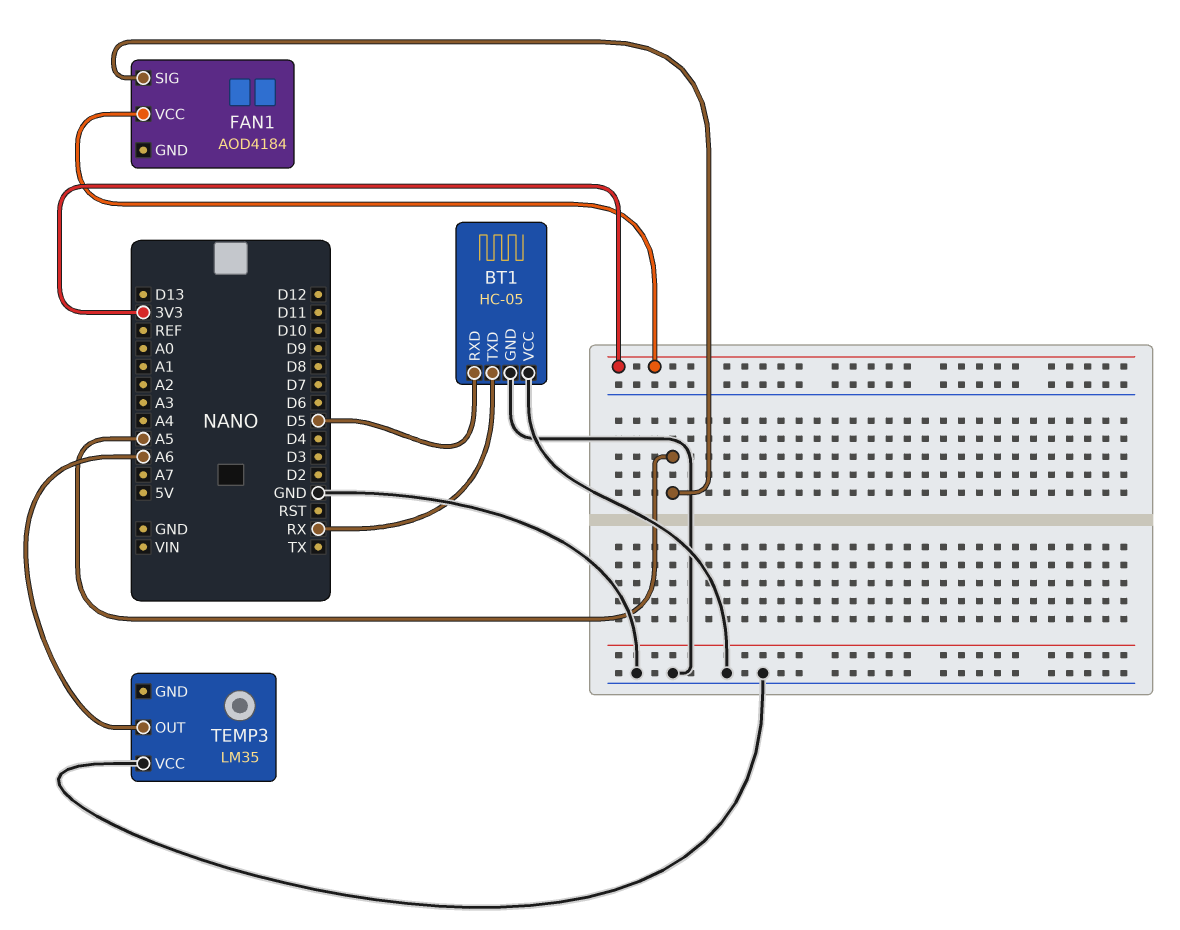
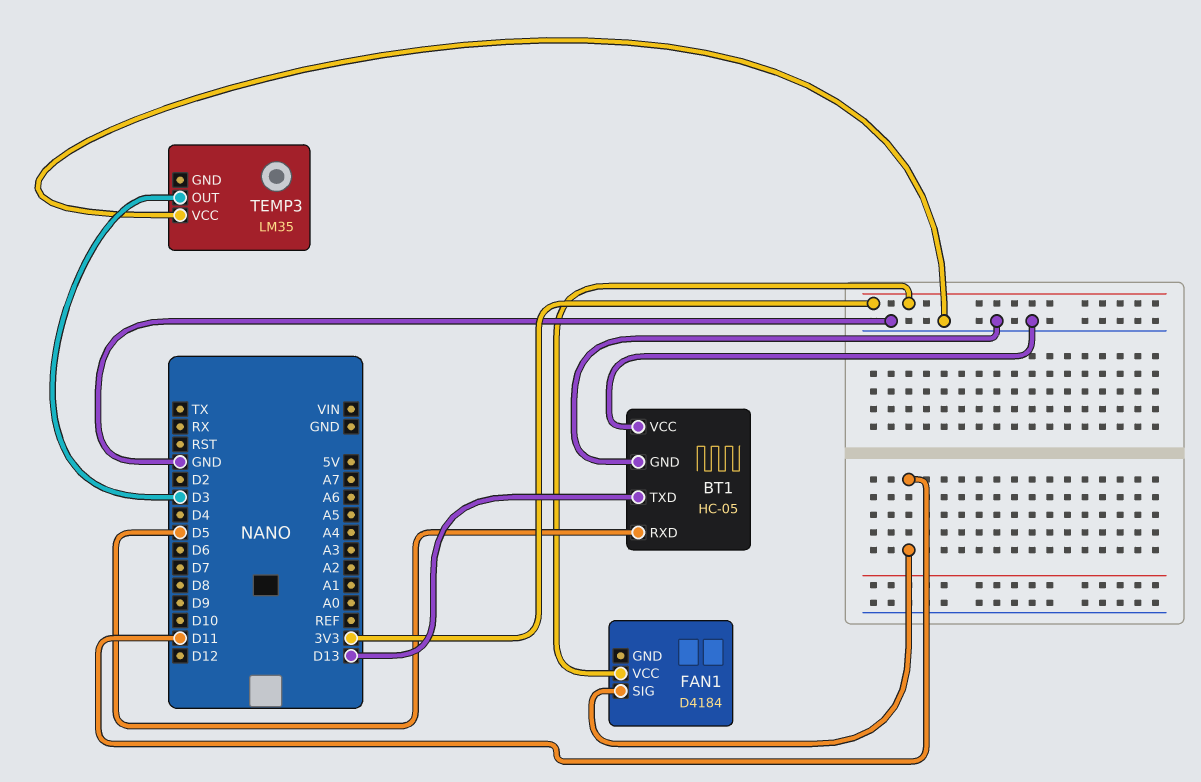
BT1 pin TXD: RX -> D13
FAN1: AOD4184 -> D4184
FAN1 pin SIG: A5 -> D11
TEMP3 pin OUT: A6 -> D3

